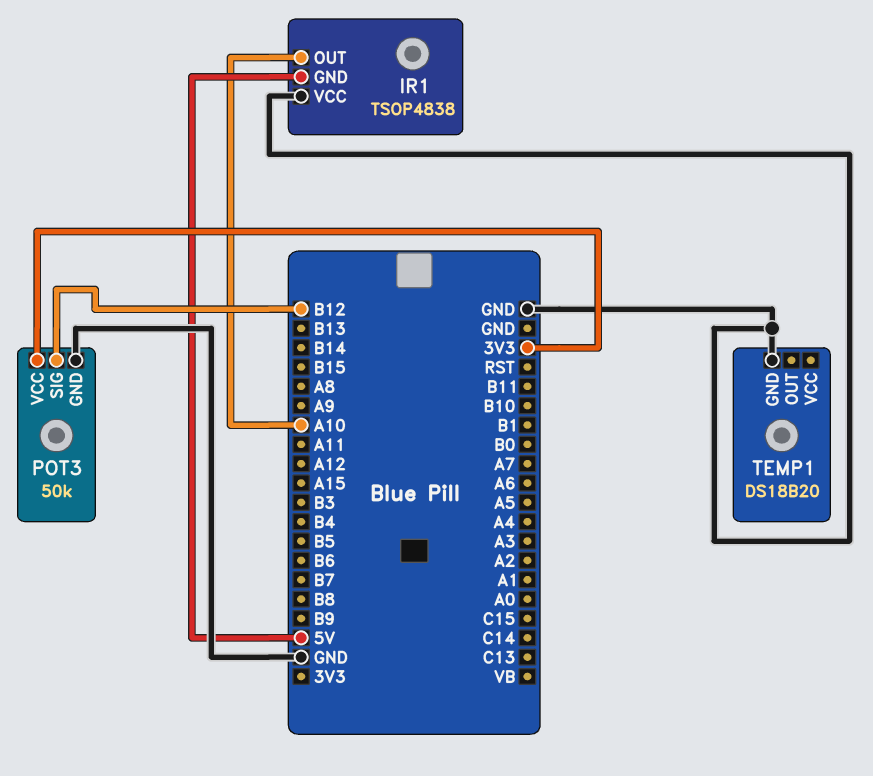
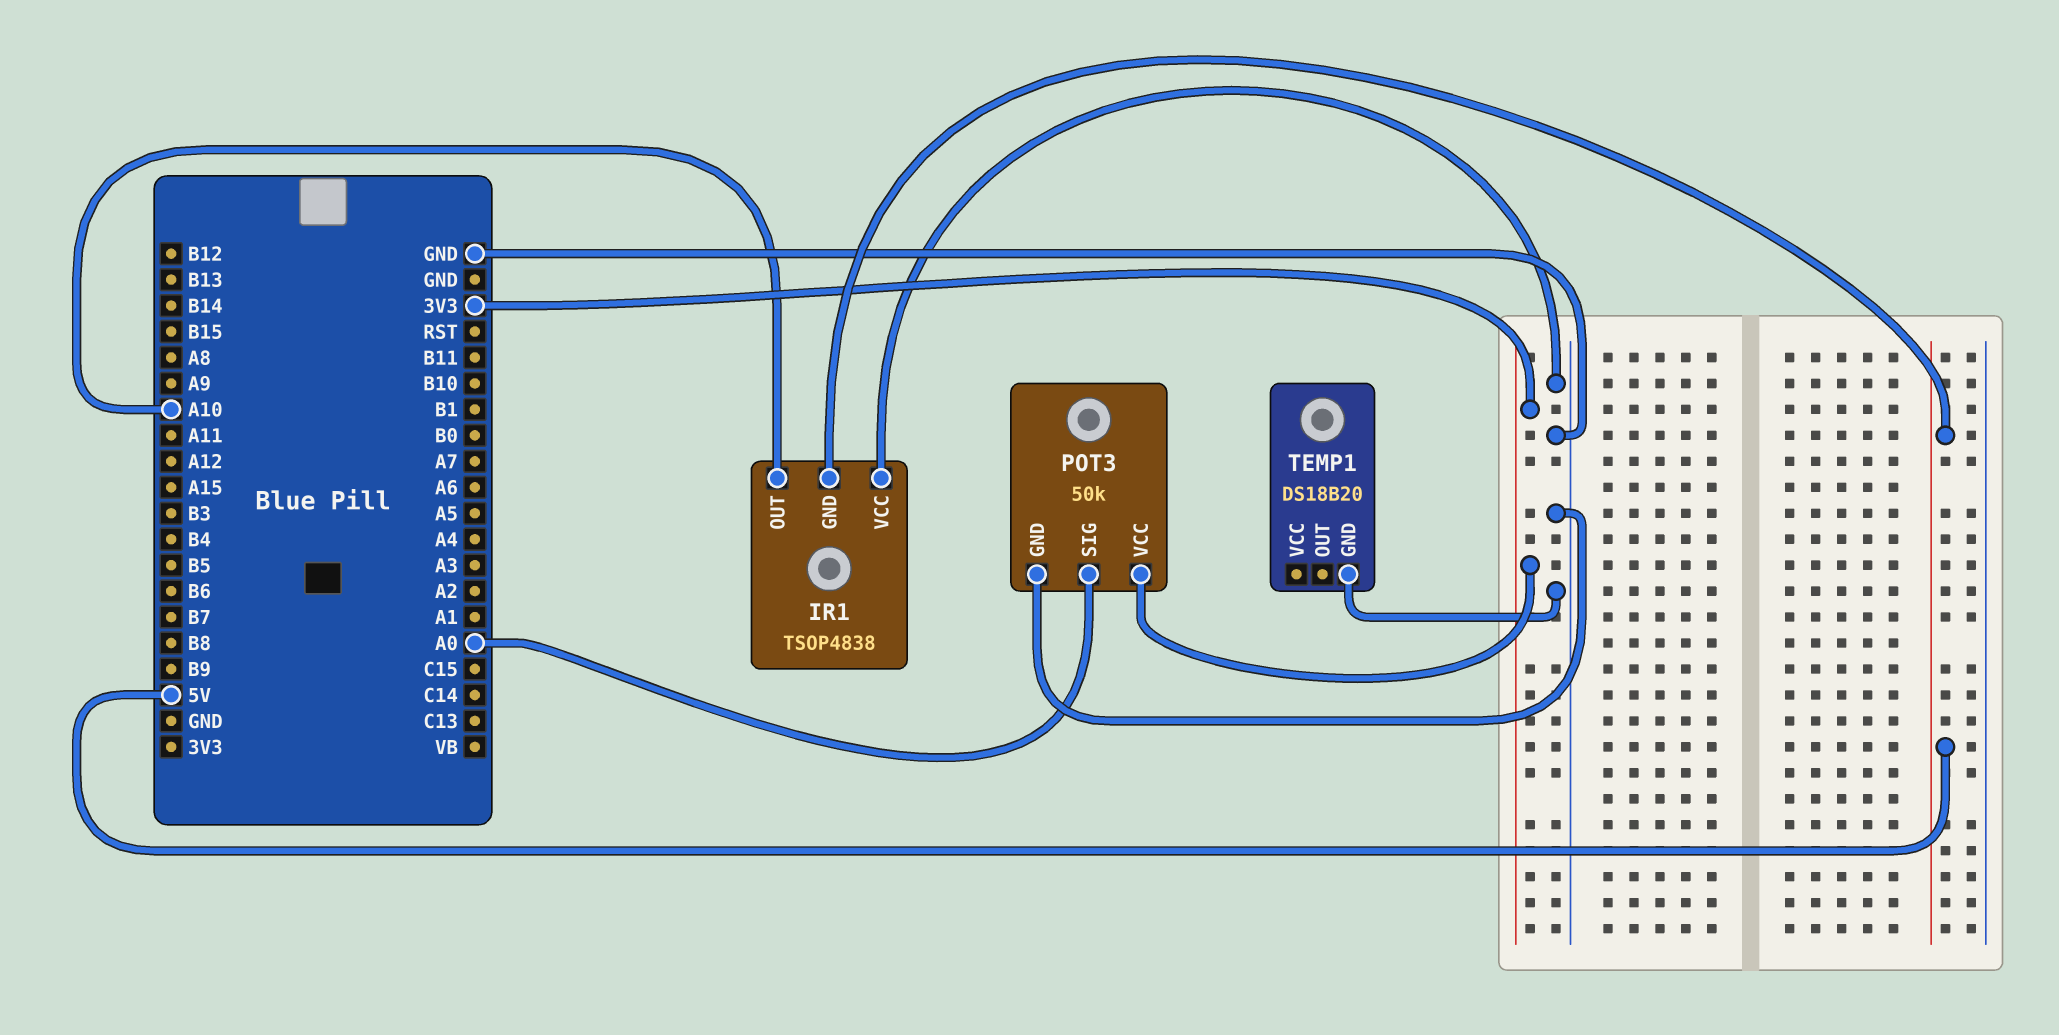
POT3 pin SIG: B12 -> A0

